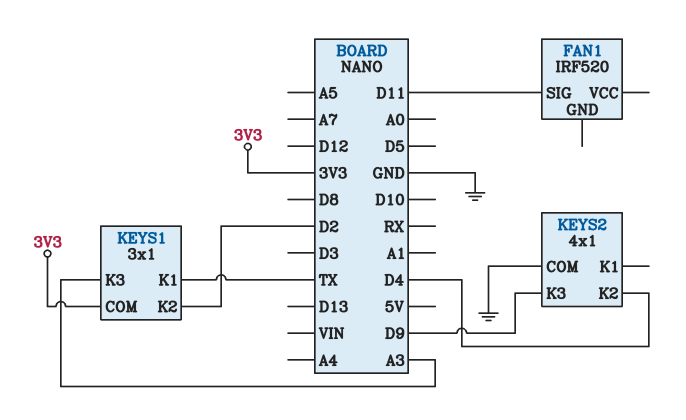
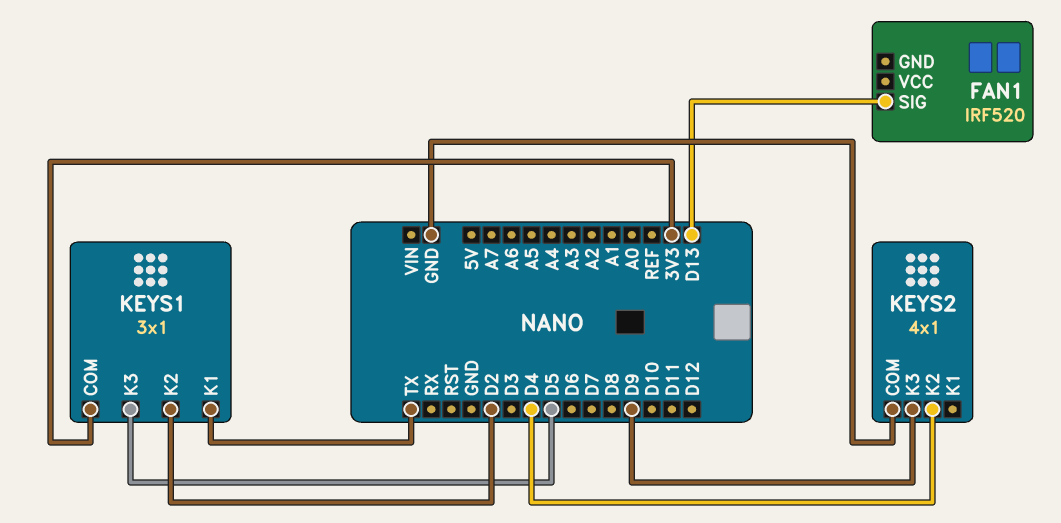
FAN1 pin SIG: D11 -> D13
KEYS1 pin K3: A3 -> D5

